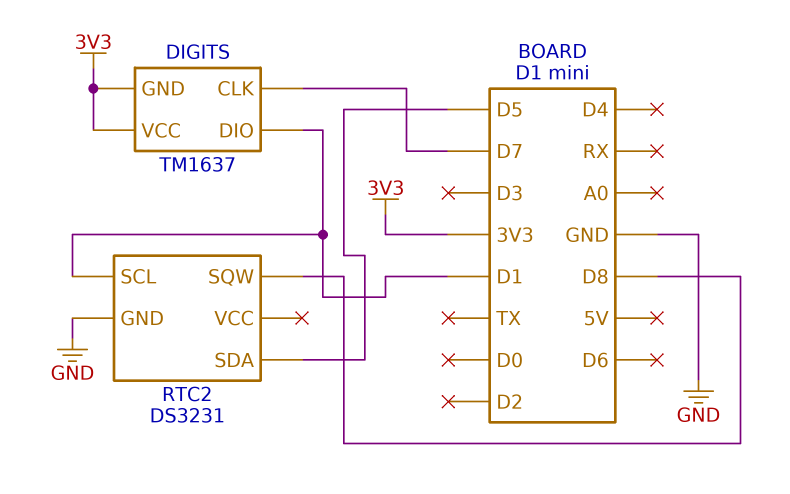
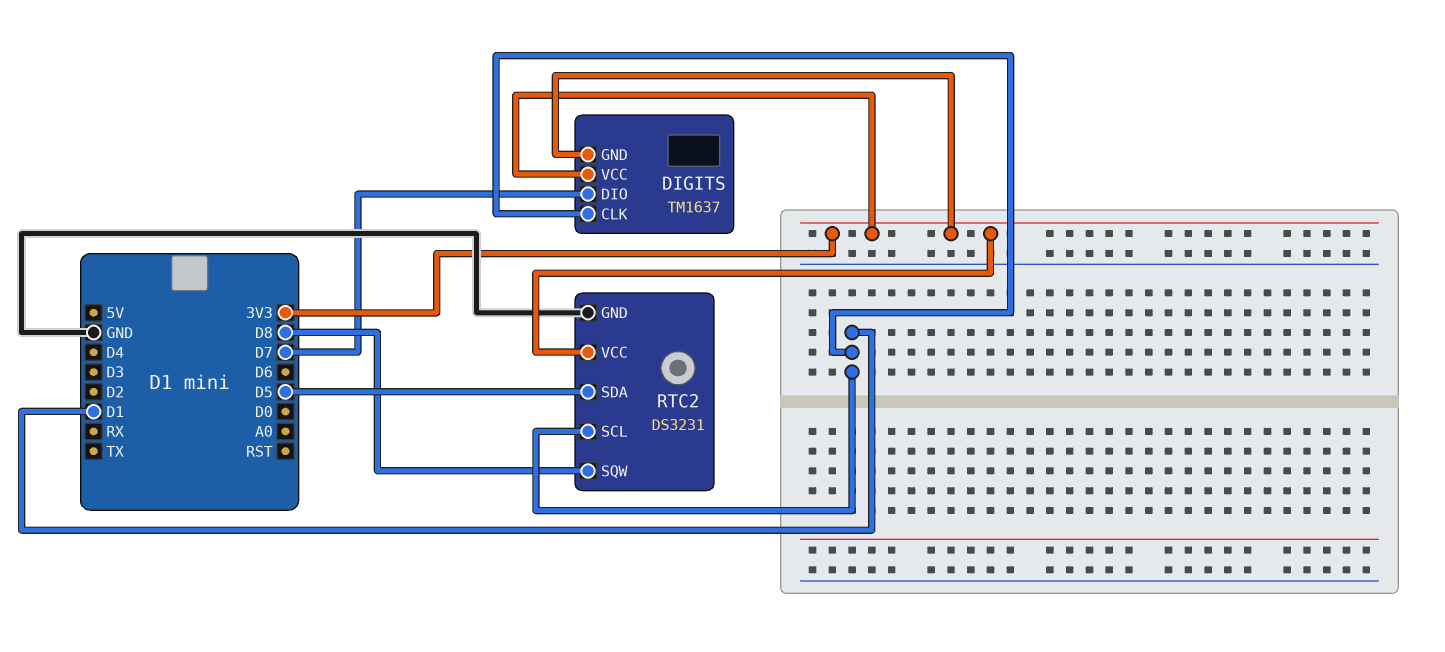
DIGITS pin CLK: D7 -> D1
DIGITS pin DIO: D1 -> D7
RTC2 pin VCC: none -> 3V3

